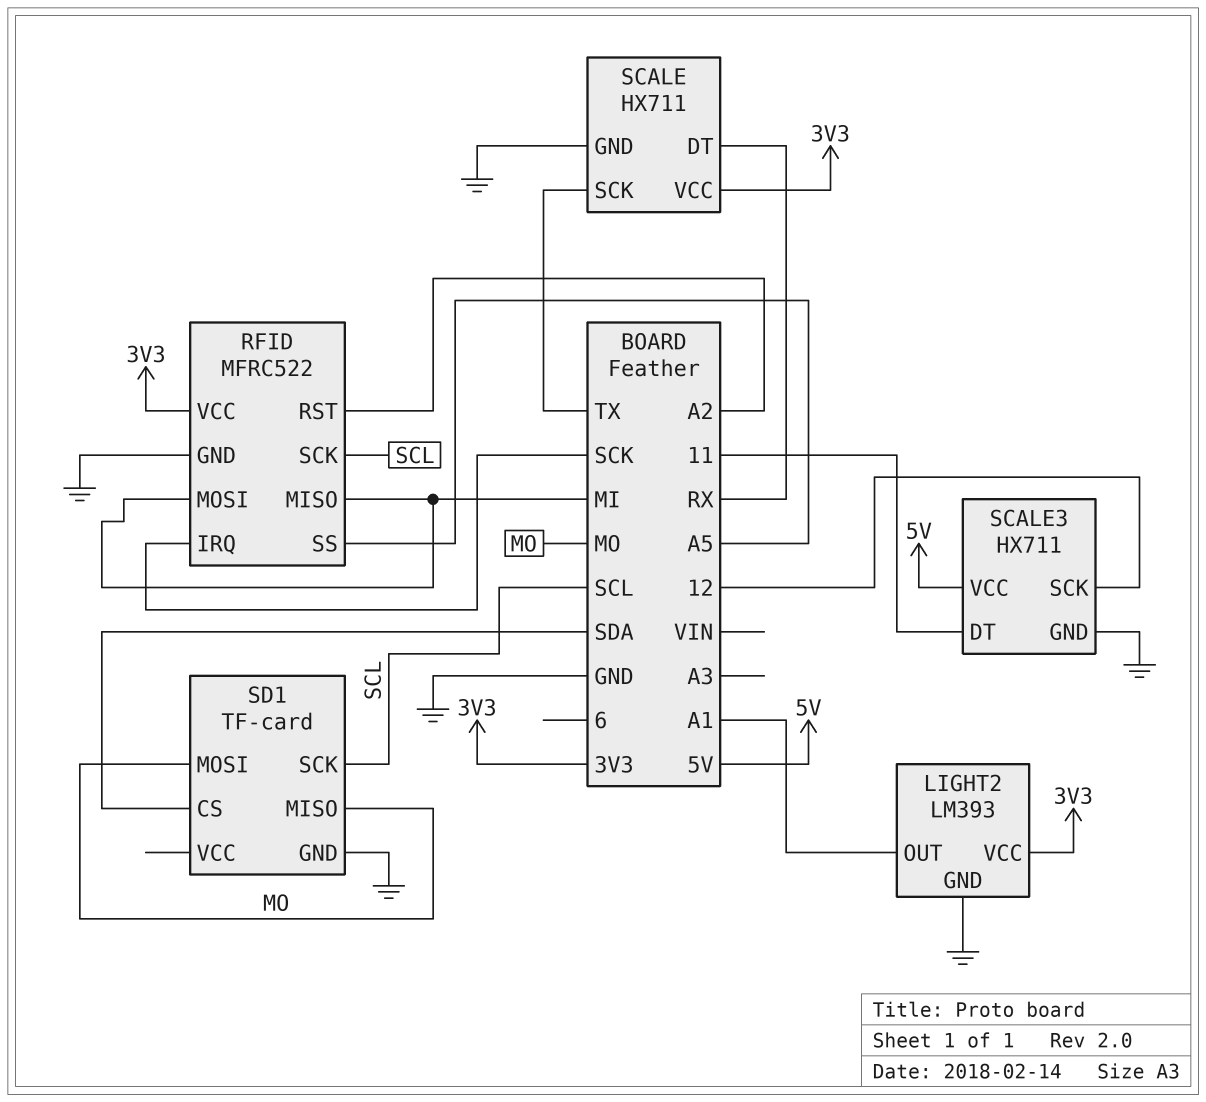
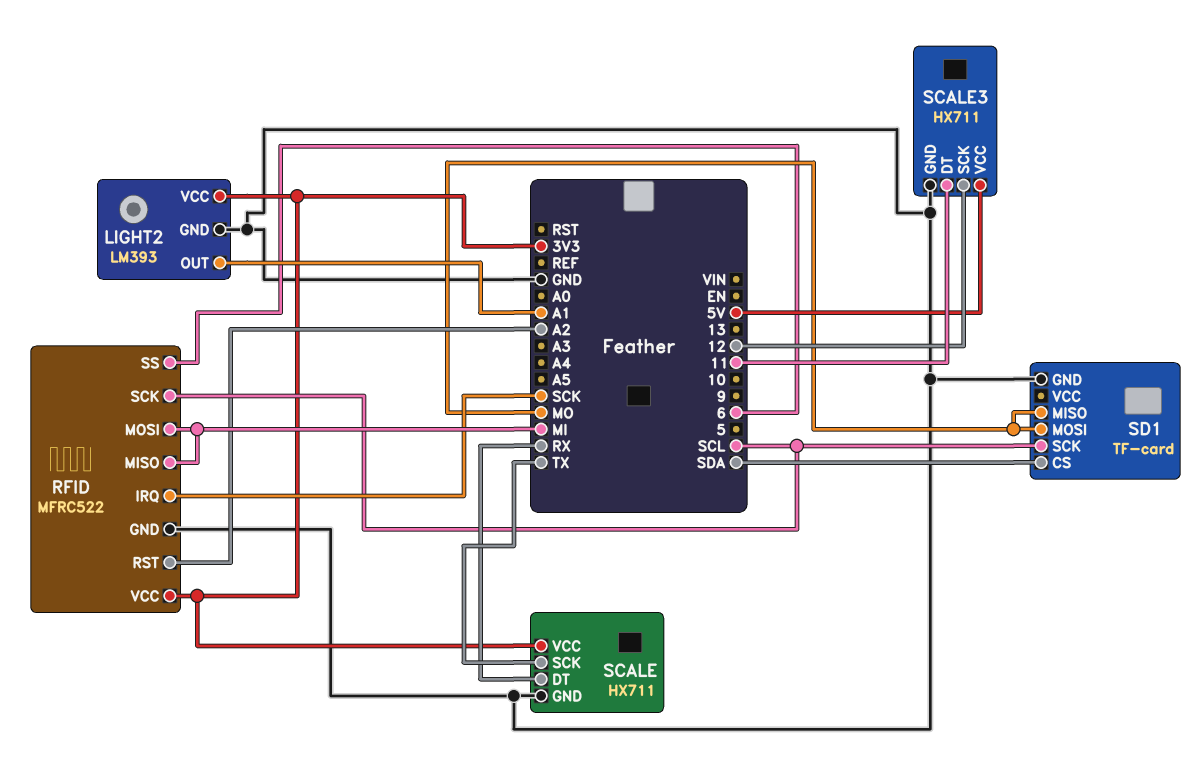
RFID pin SS: A5 -> 6

